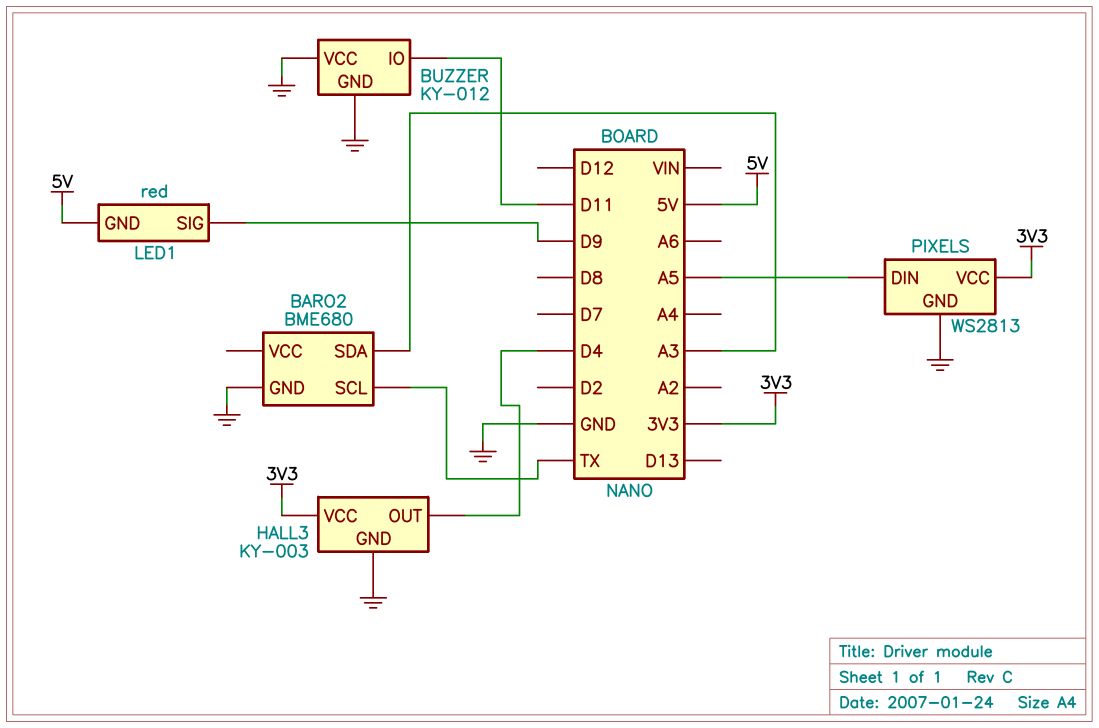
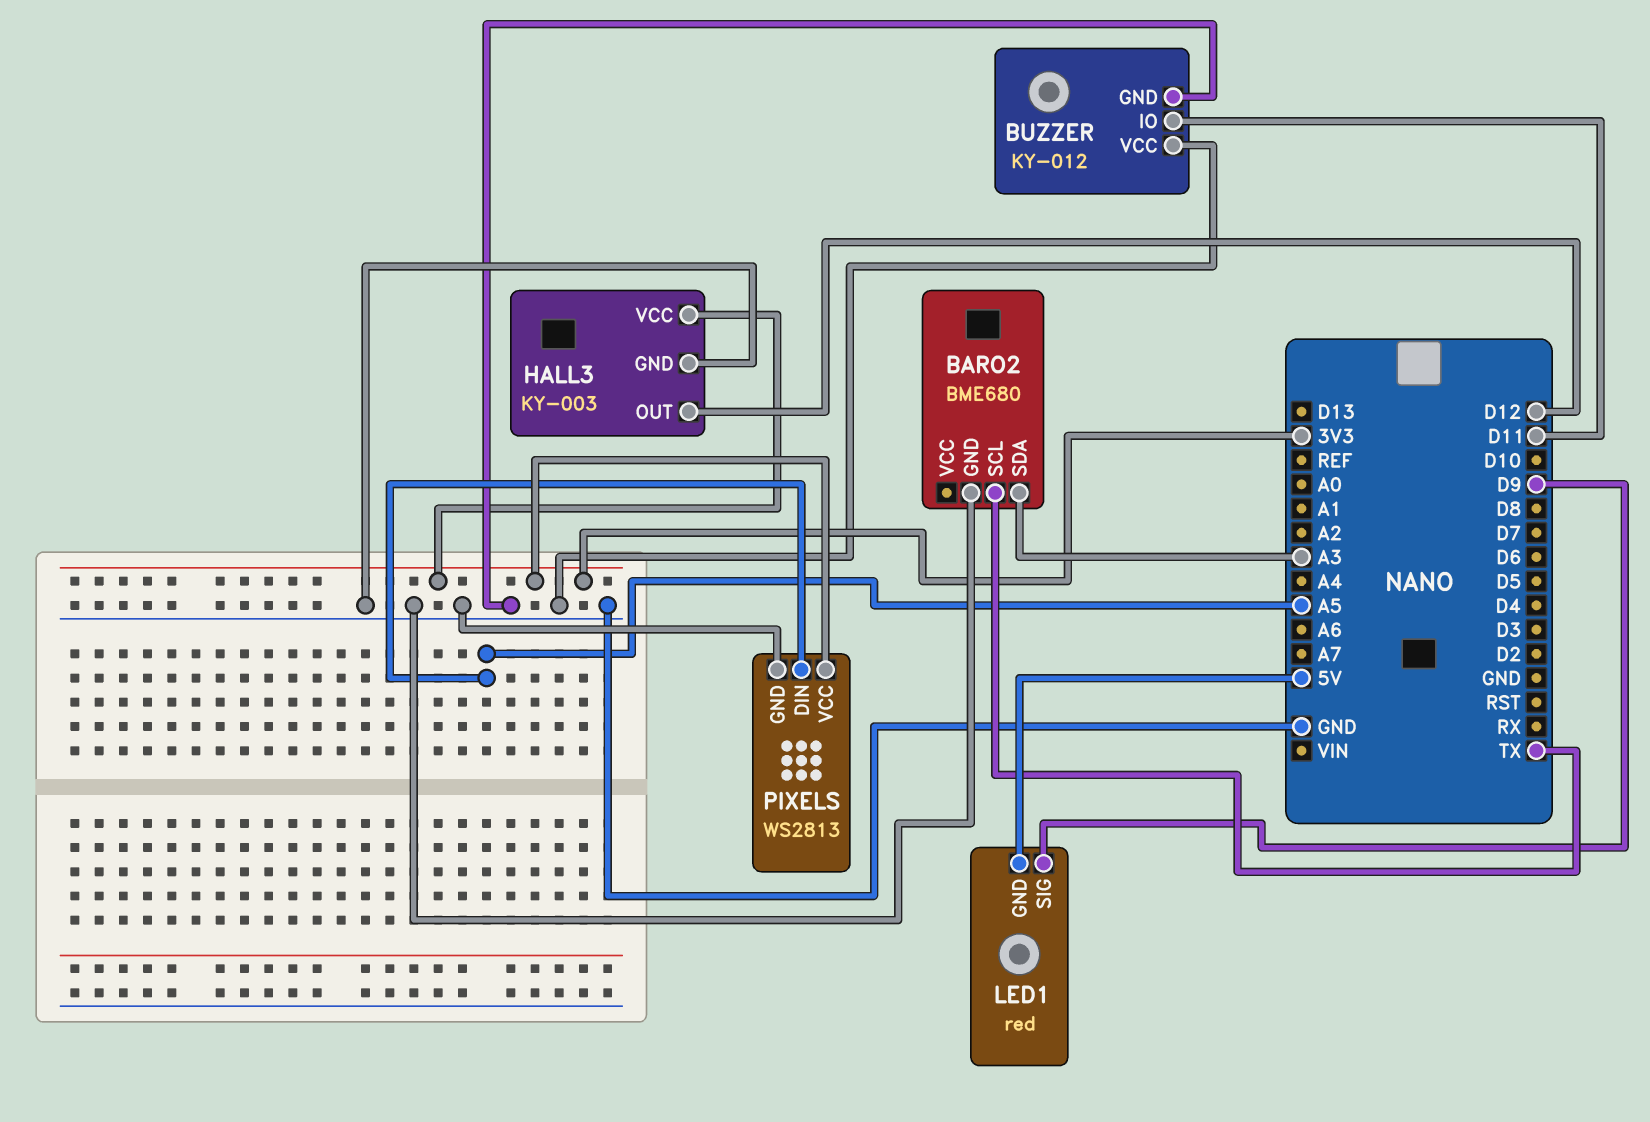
HALL3 pin OUT: D4 -> D12

